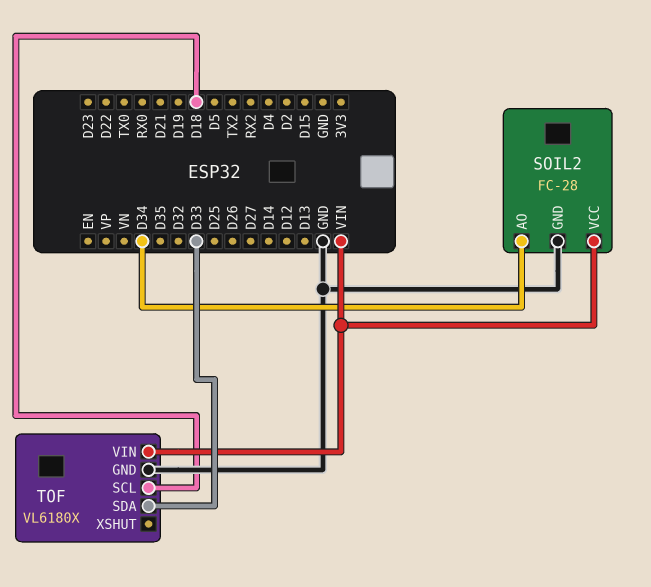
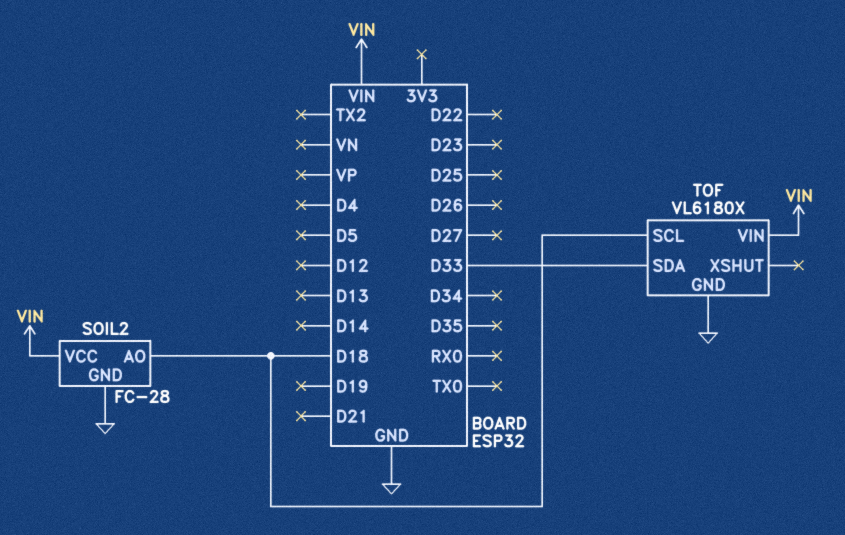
SOIL2 pin AO: D34 -> D18

